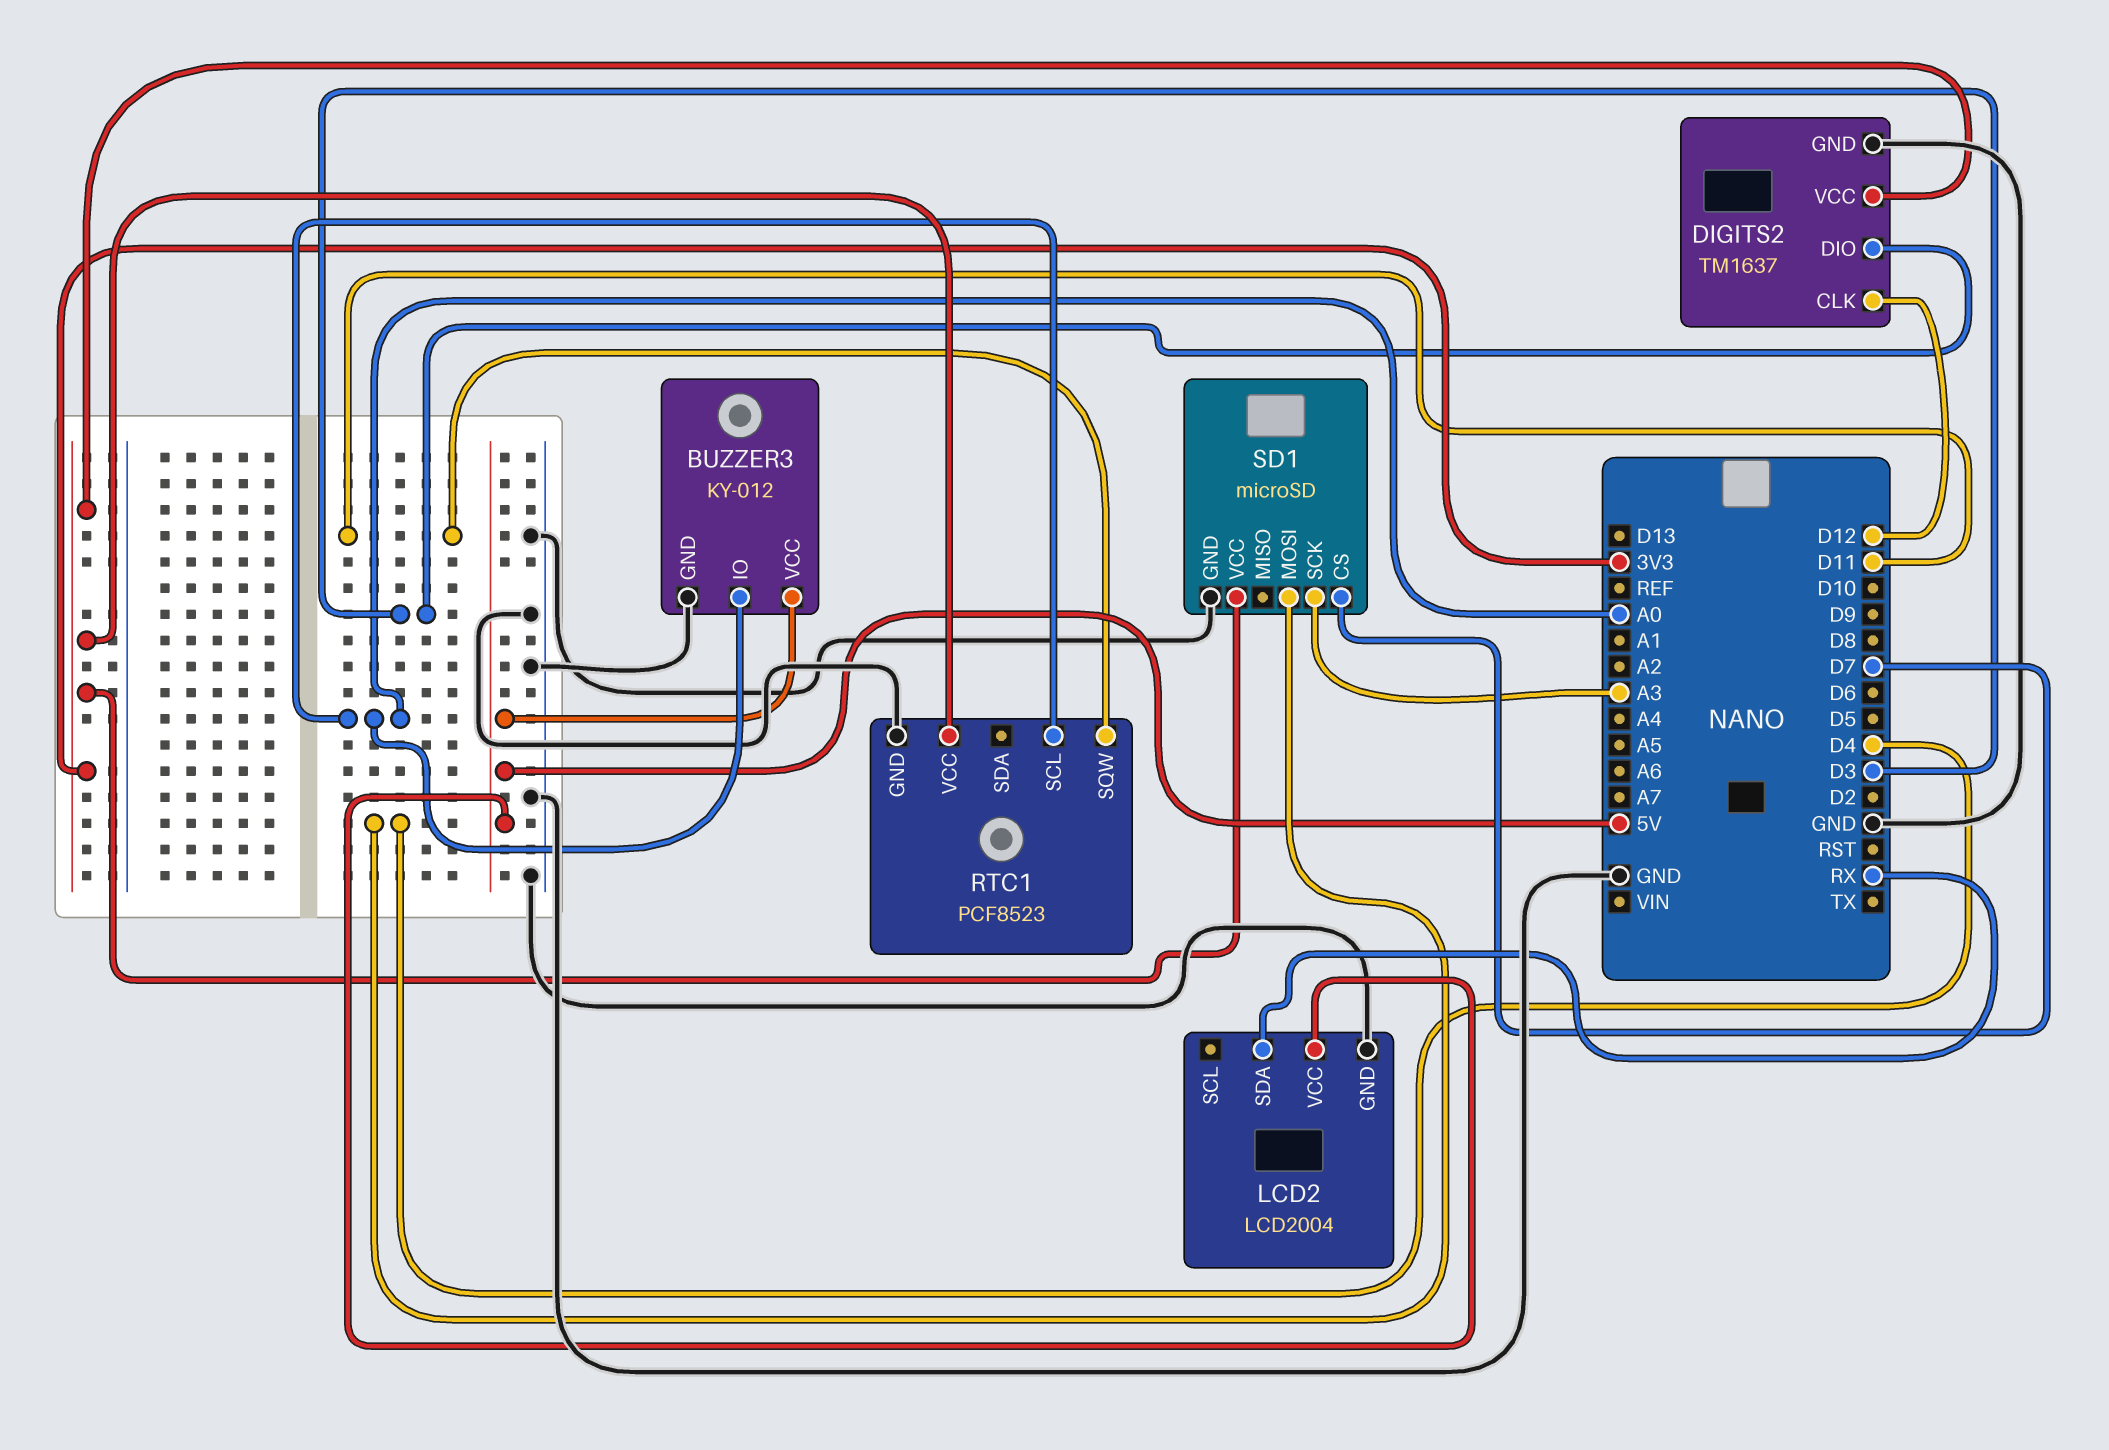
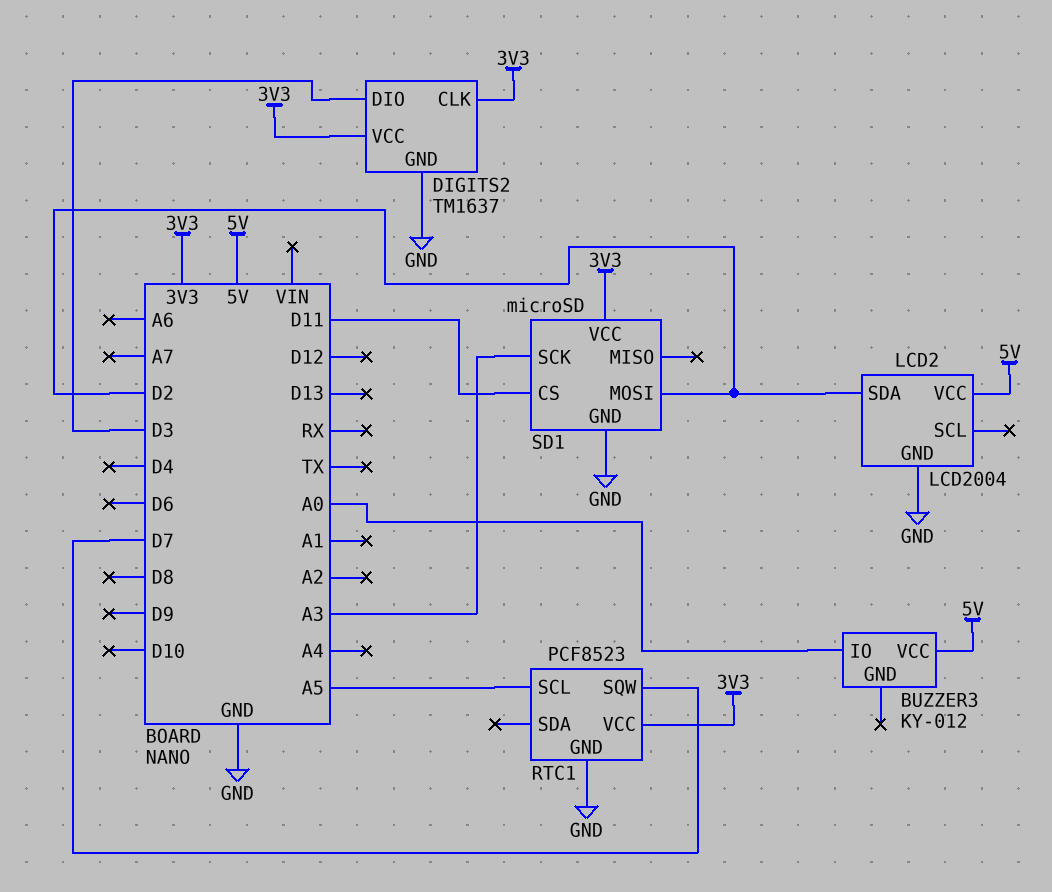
BUZZER3 pin GND: GND -> none
DIGITS2 pin CLK: D12 -> 3V3
LCD2 pin SDA: RX -> D2
RTC1 pin SCL: A0 -> A5
RTC1 pin SQW: D11 -> D7
SD1 pin CS: D7 -> D11
SD1 pin MOSI: D4 -> D2

